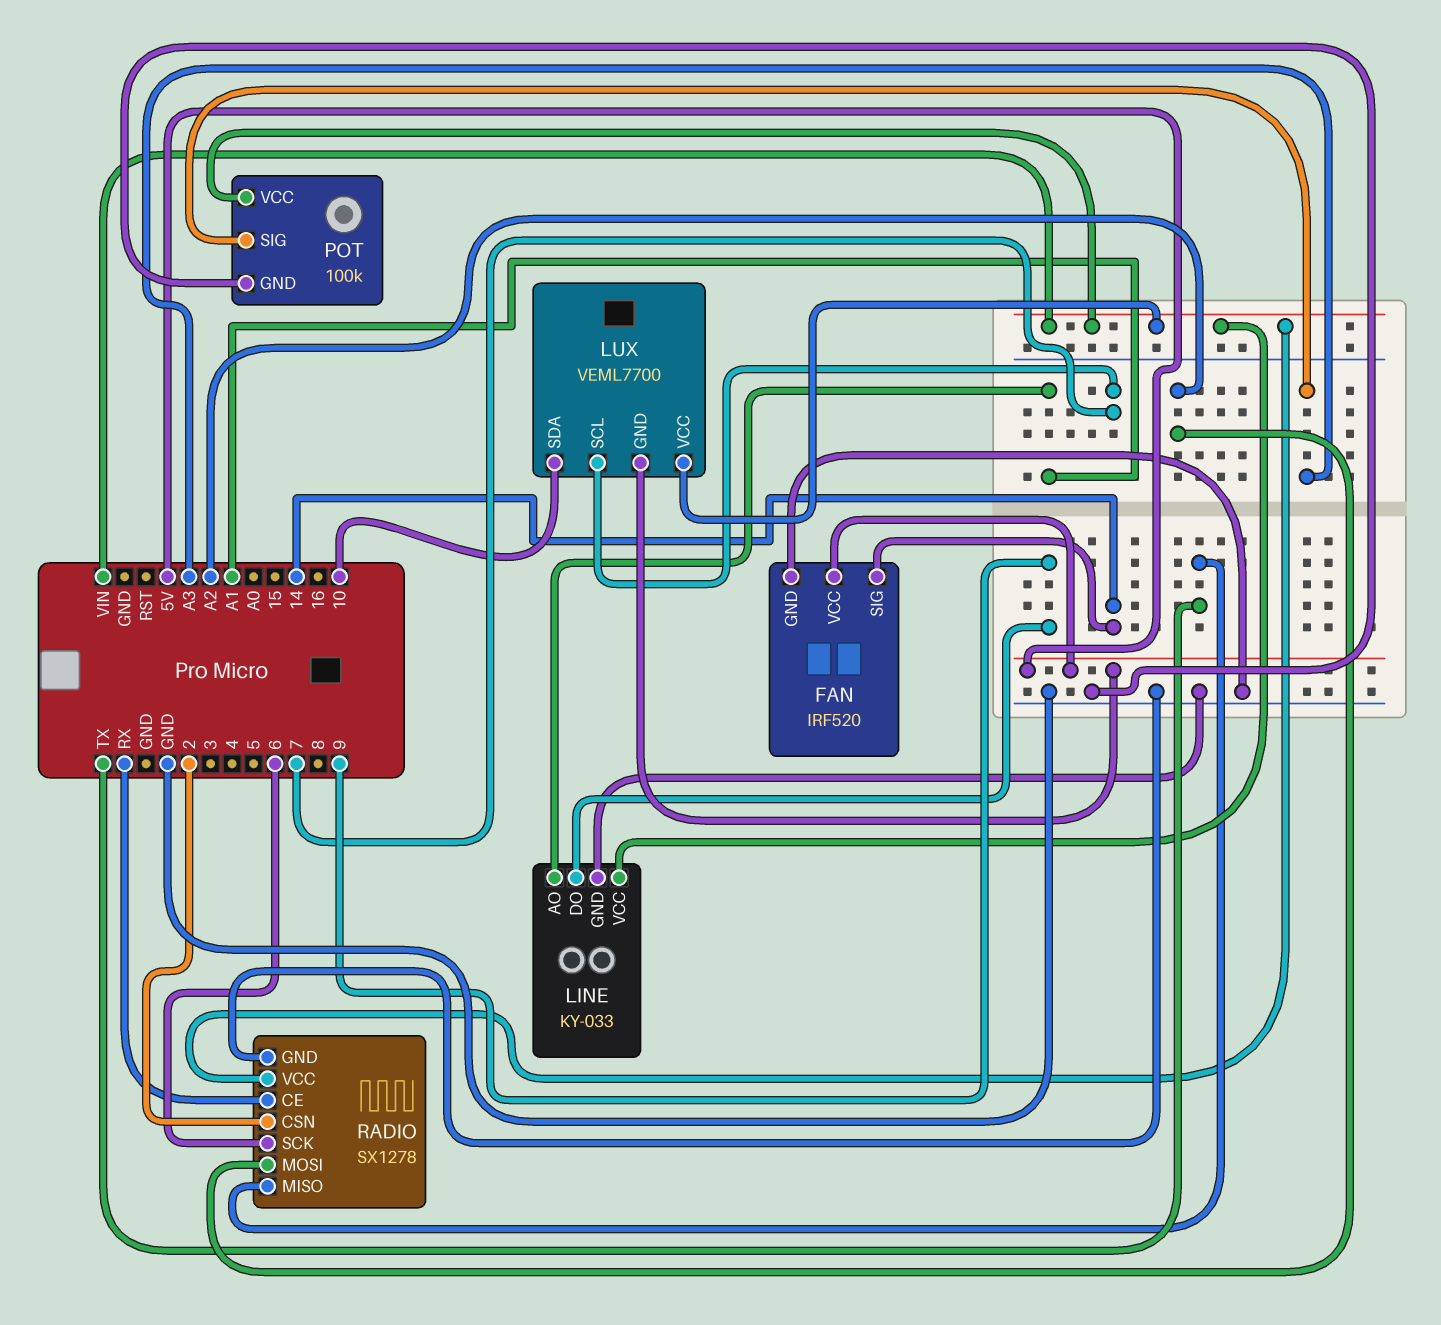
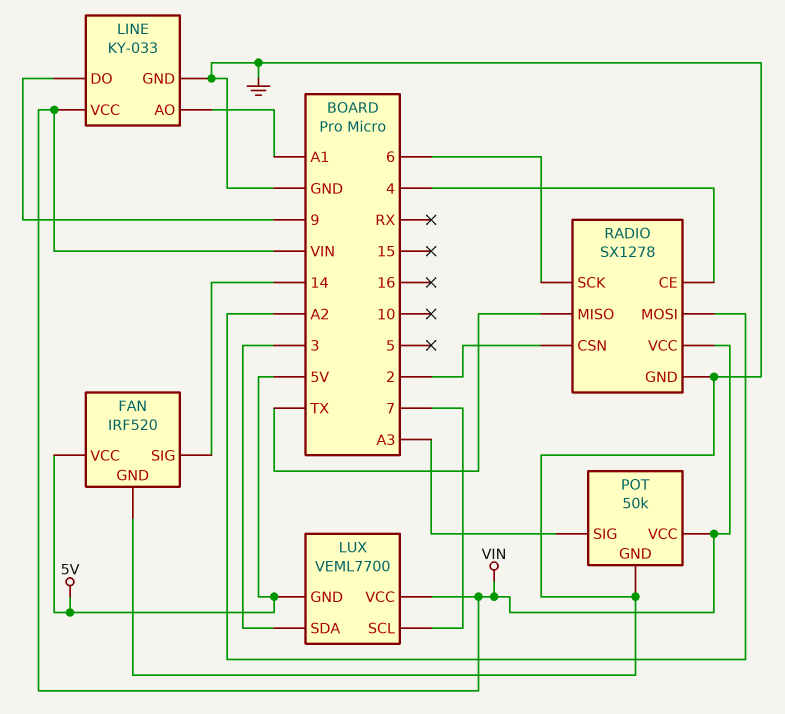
LUX pin SDA: 10 -> 3
POT: 100k -> 50k
RADIO pin CE: RX -> 4

